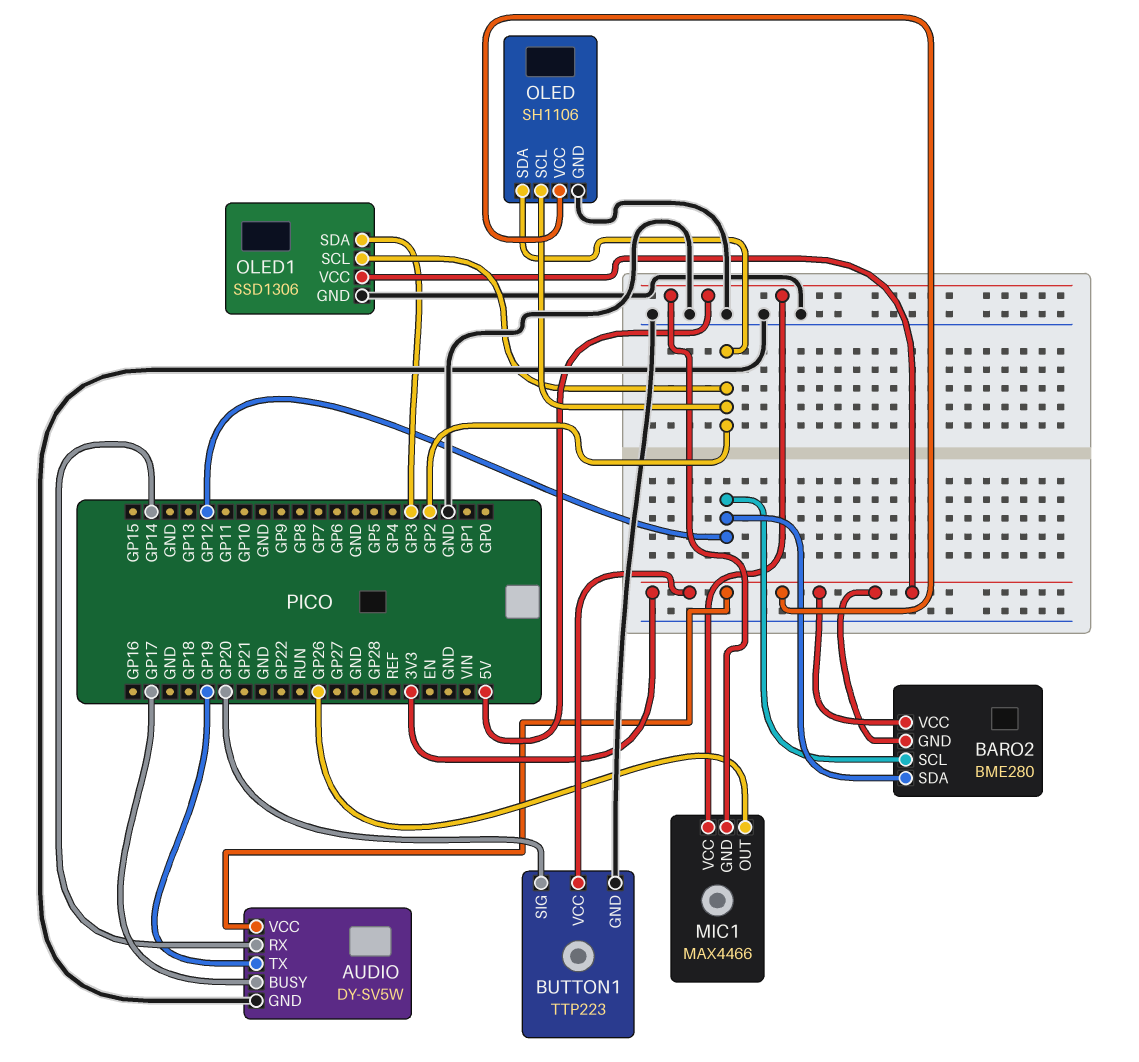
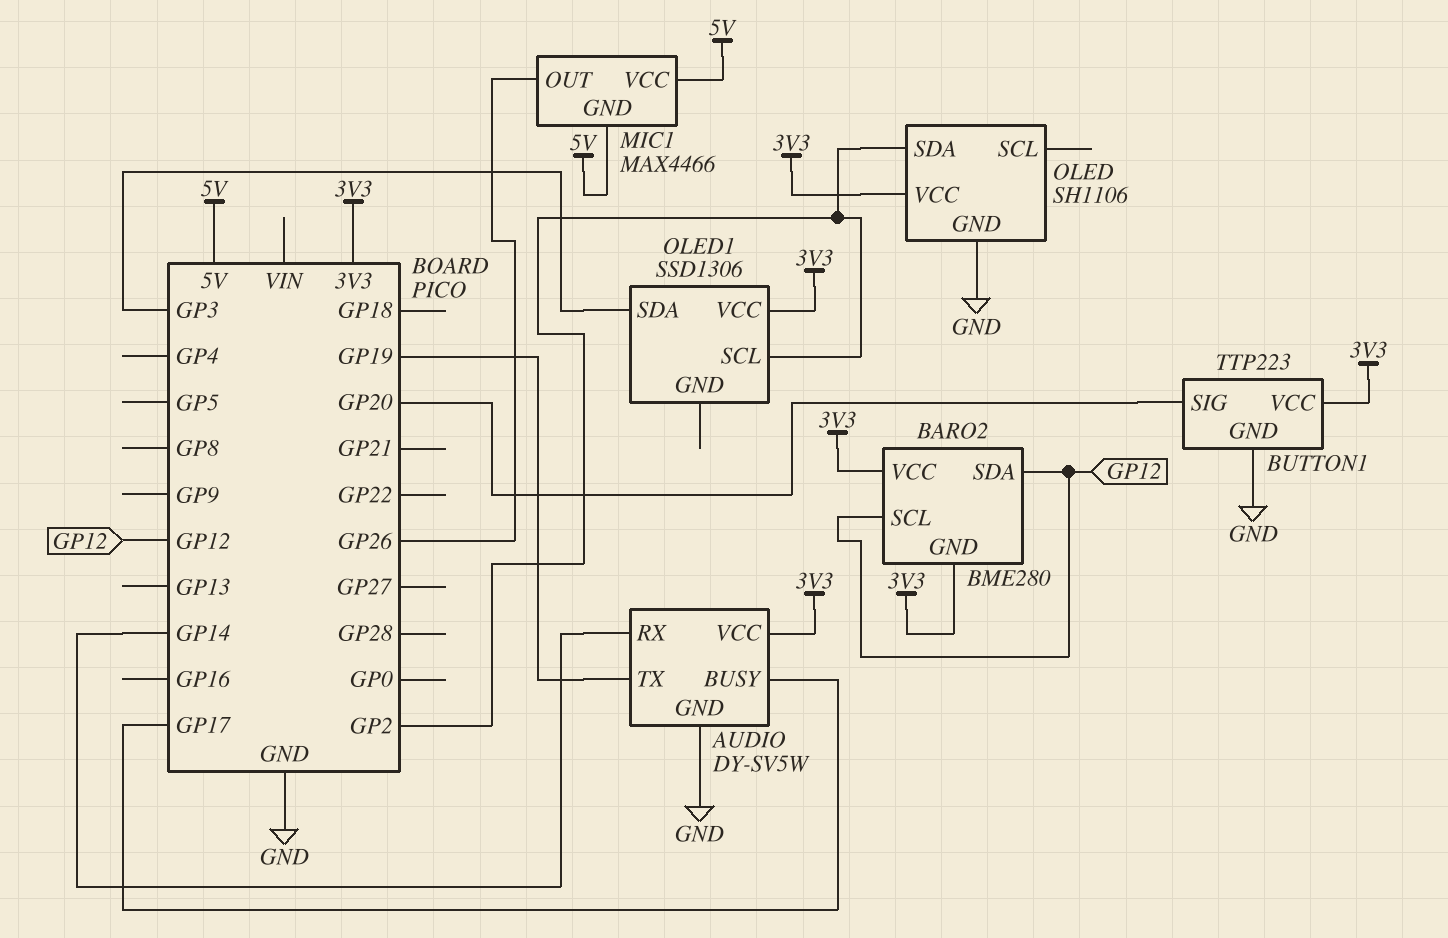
OLED pin SCL: GP2 -> none
OLED1 pin GND: GND -> none

